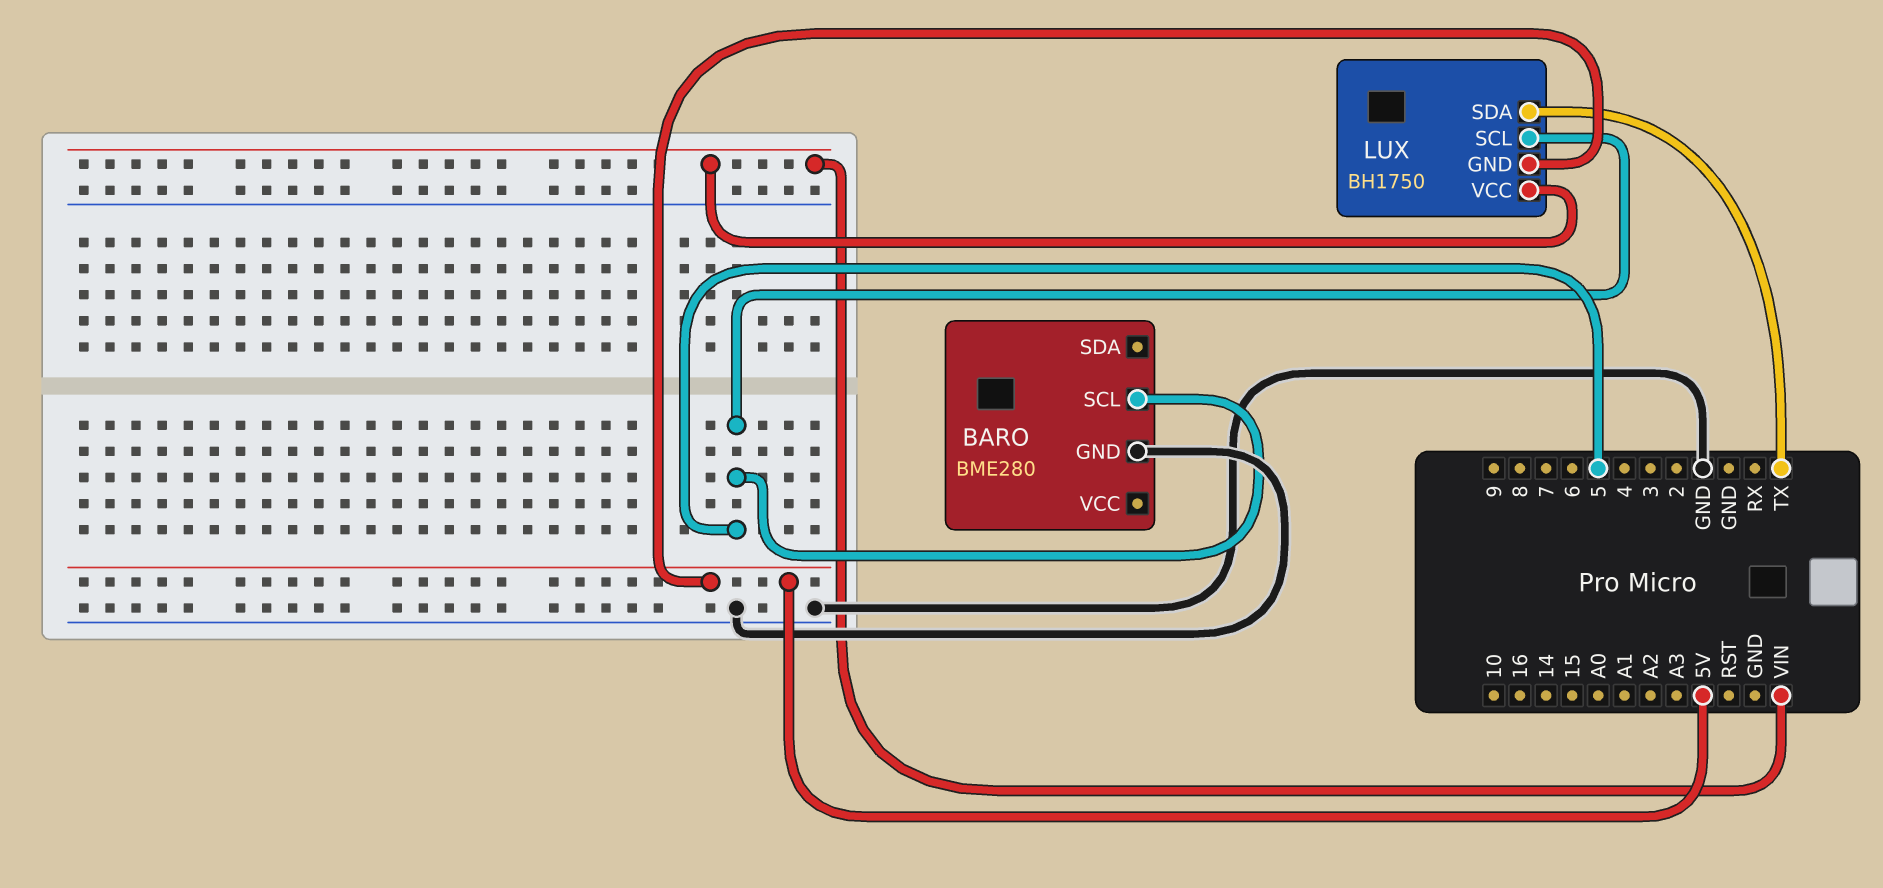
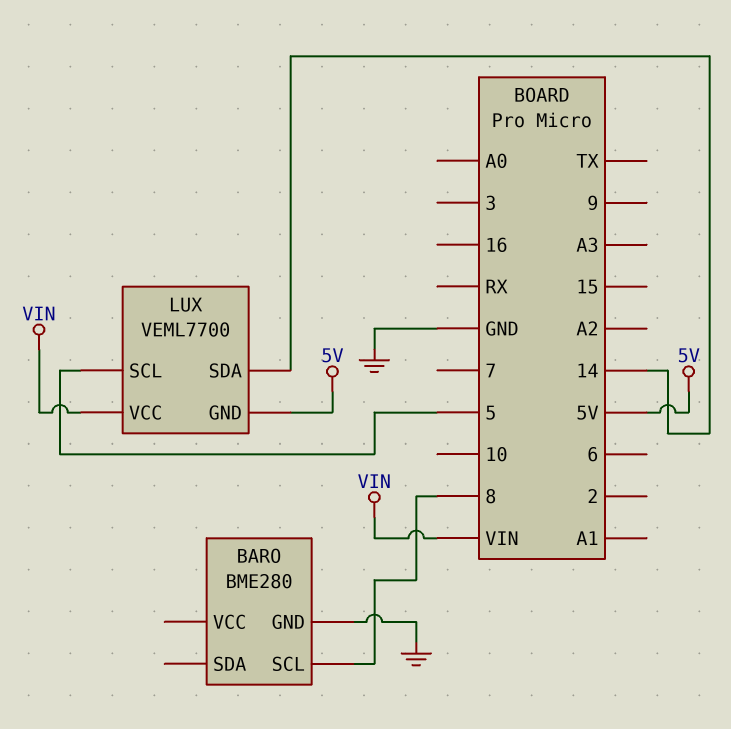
BARO pin SCL: 5 -> 8
LUX: BH1750 -> VEML7700
LUX pin SDA: TX -> 14

